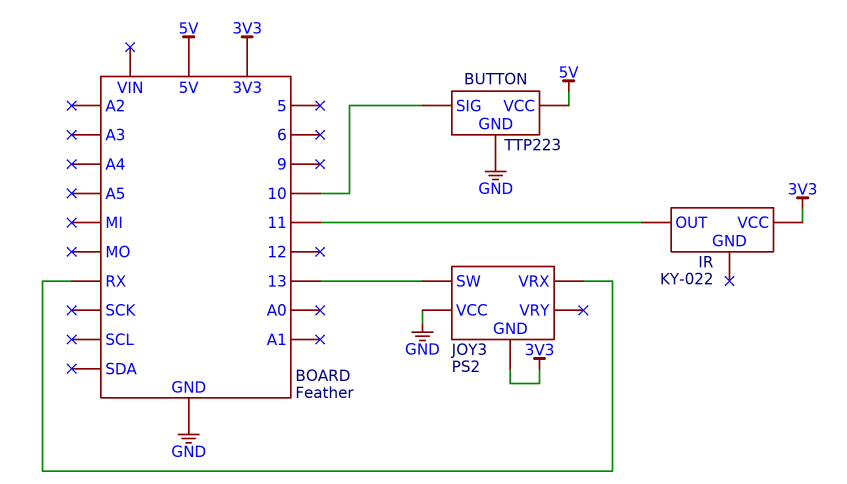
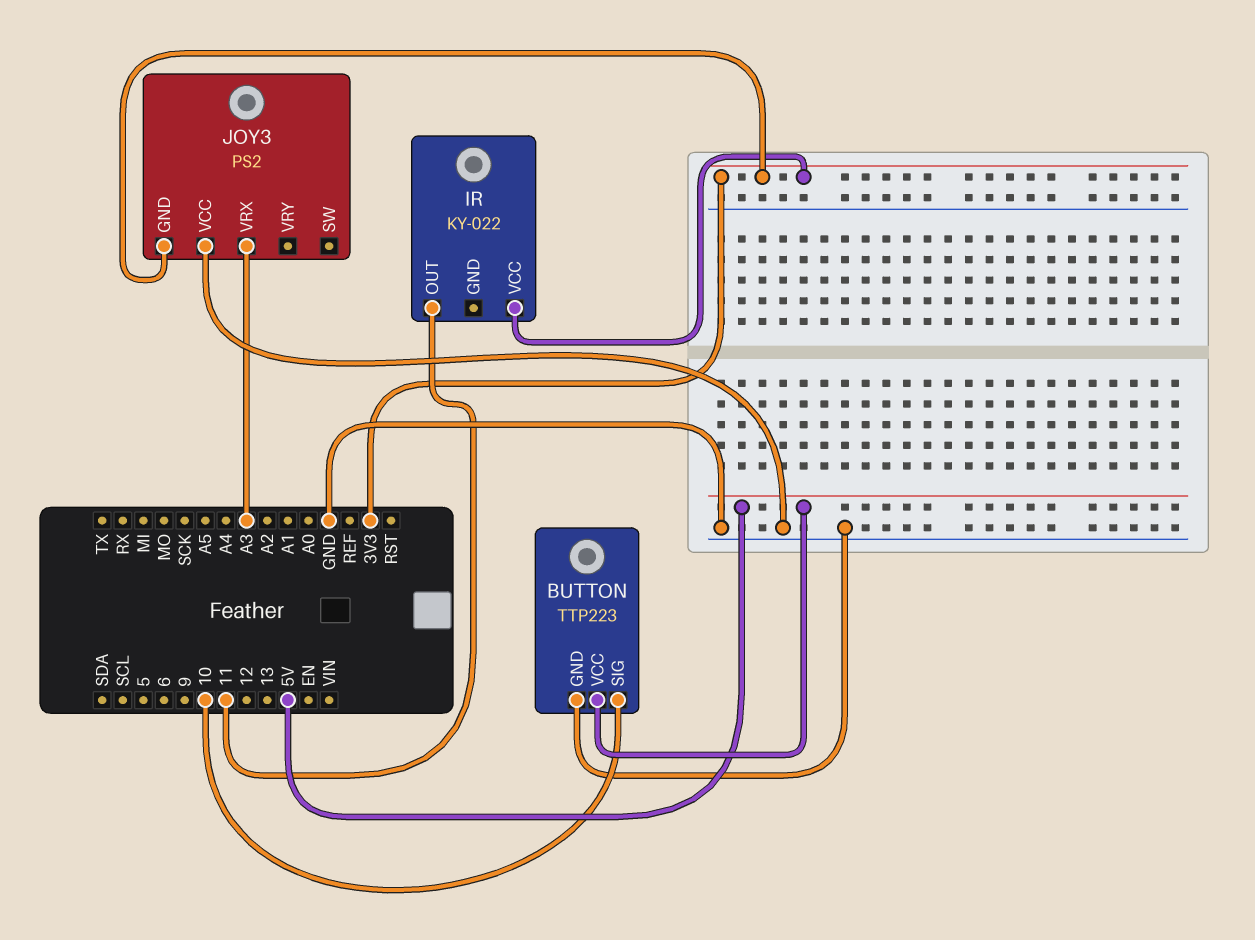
JOY3 pin SW: 13 -> none
JOY3 pin VRX: RX -> A3

